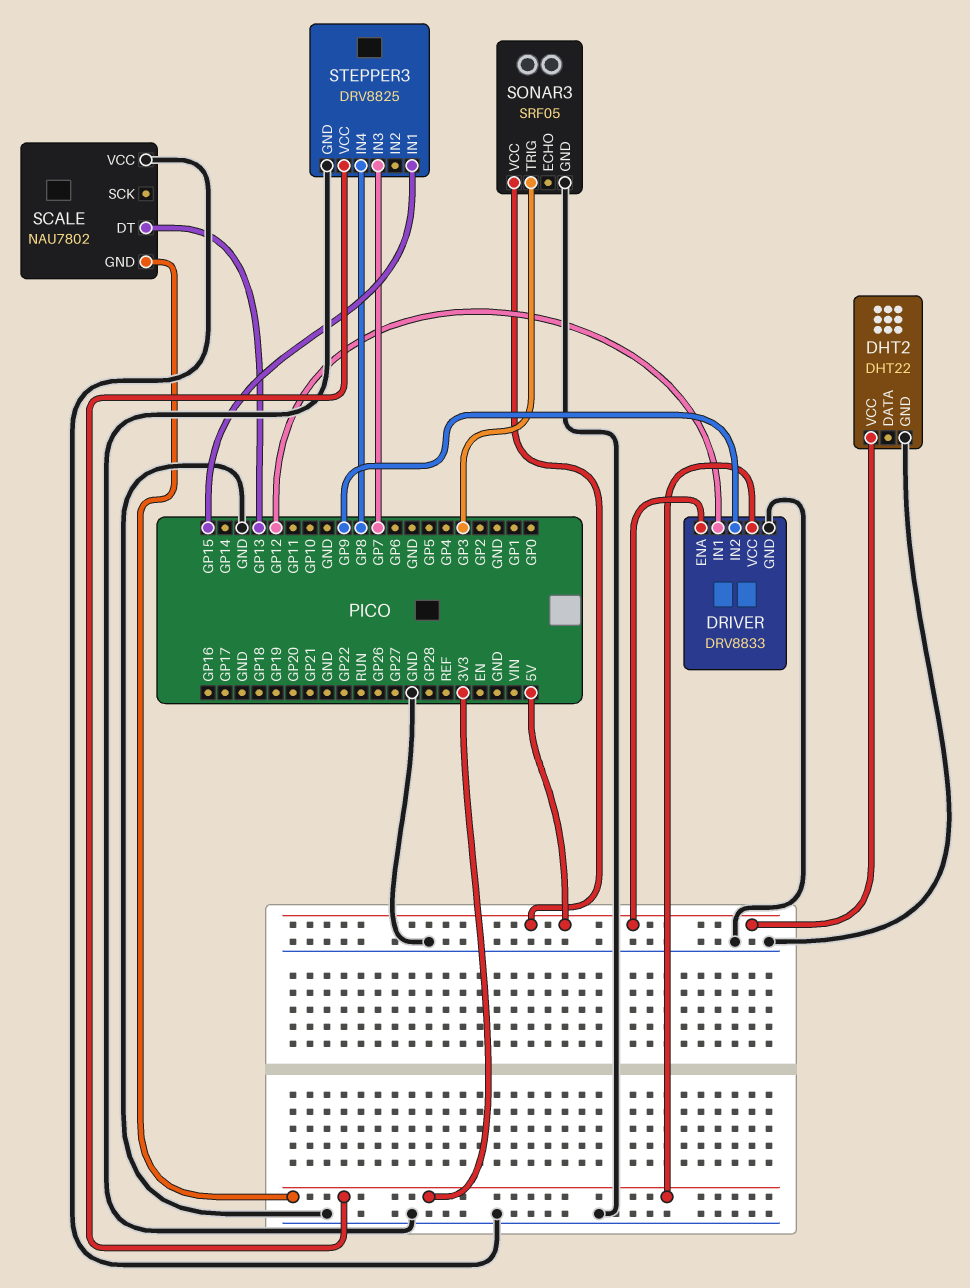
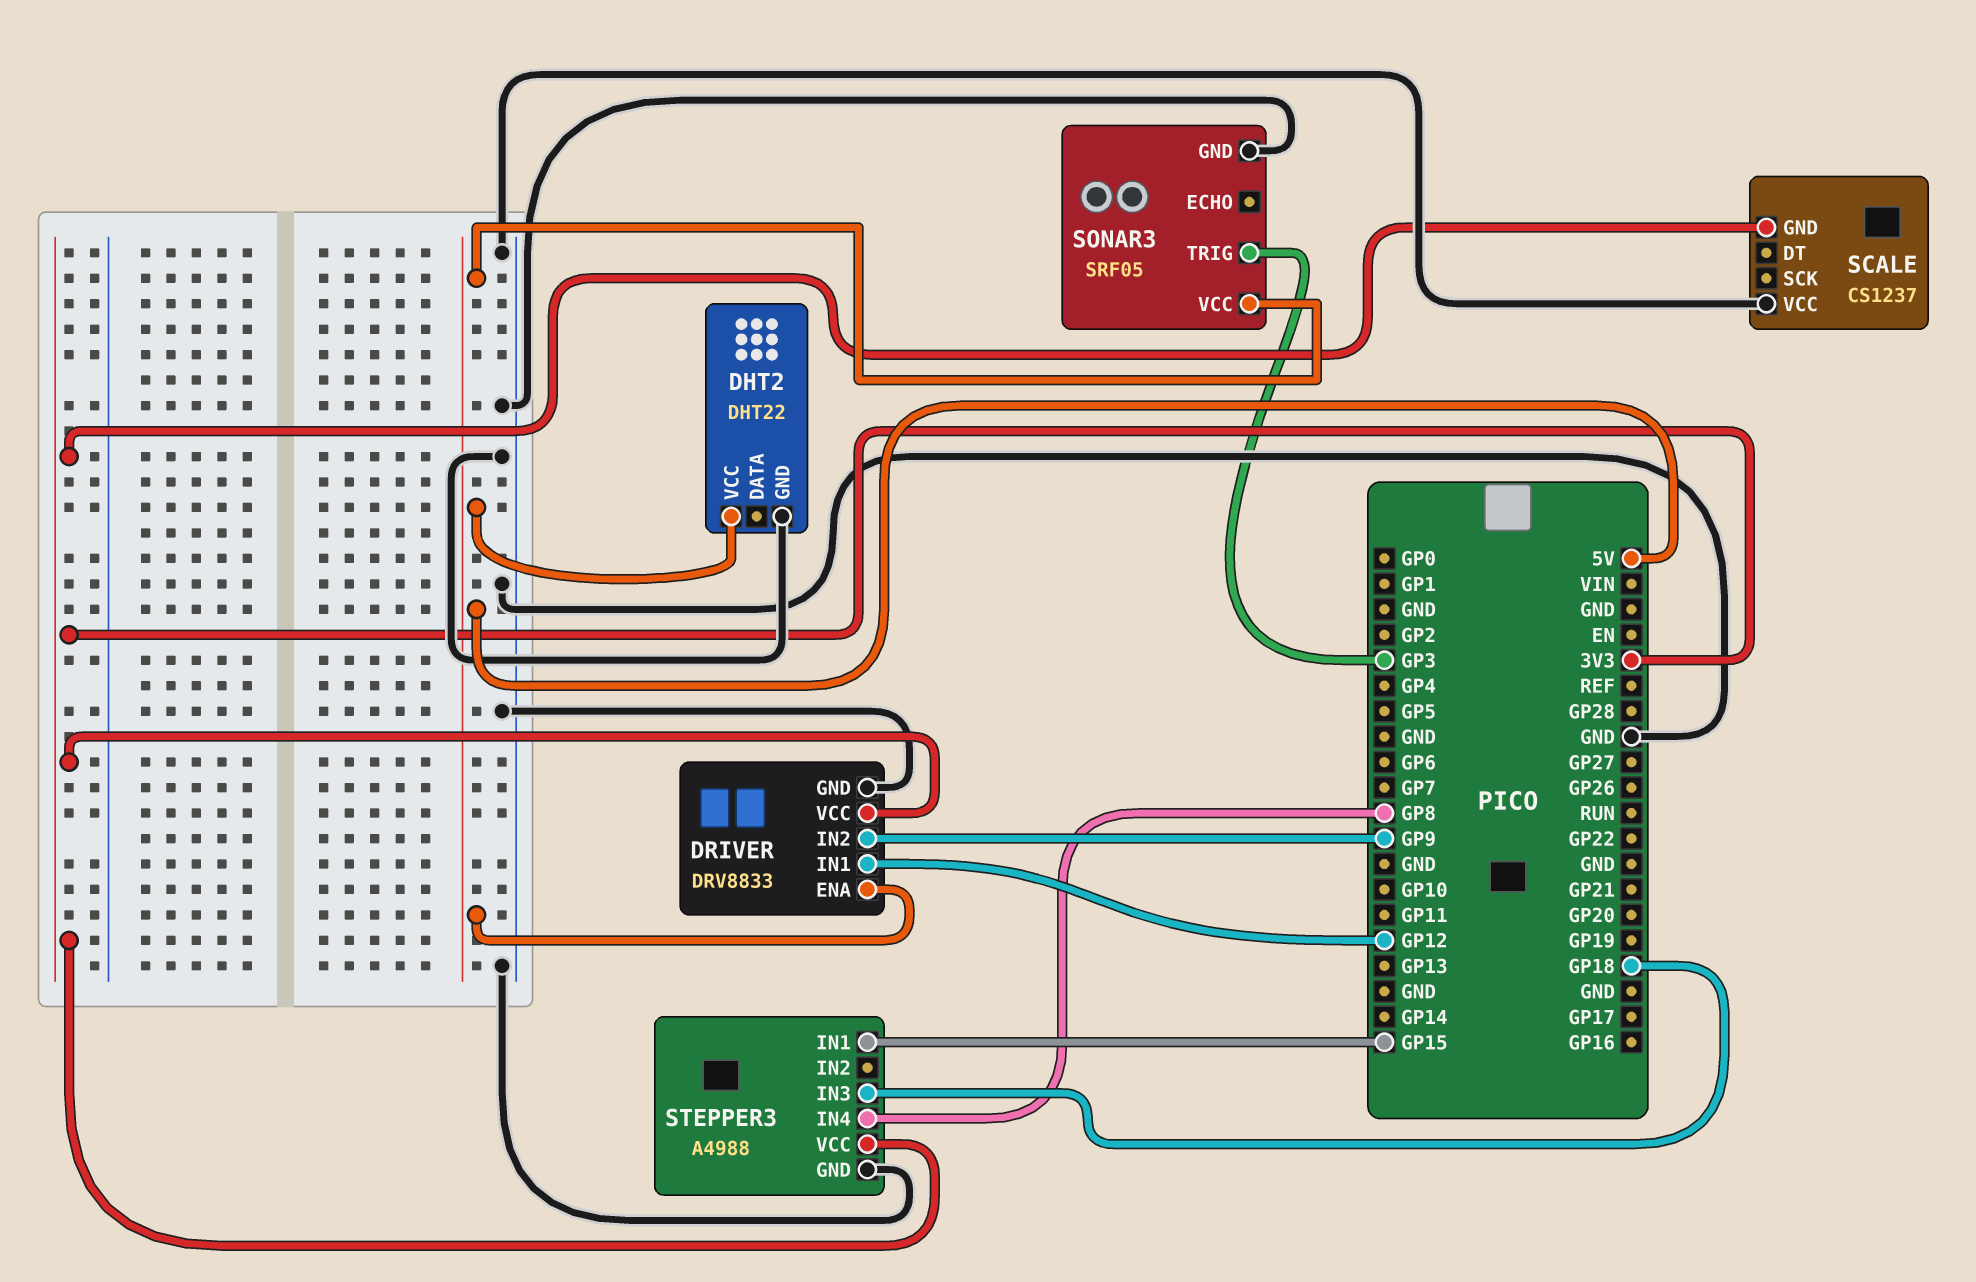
SCALE: NAU7802 -> CS1237
SCALE pin DT: GP13 -> none
STEPPER3: DRV8825 -> A4988
STEPPER3 pin IN3: GP7 -> GP18

